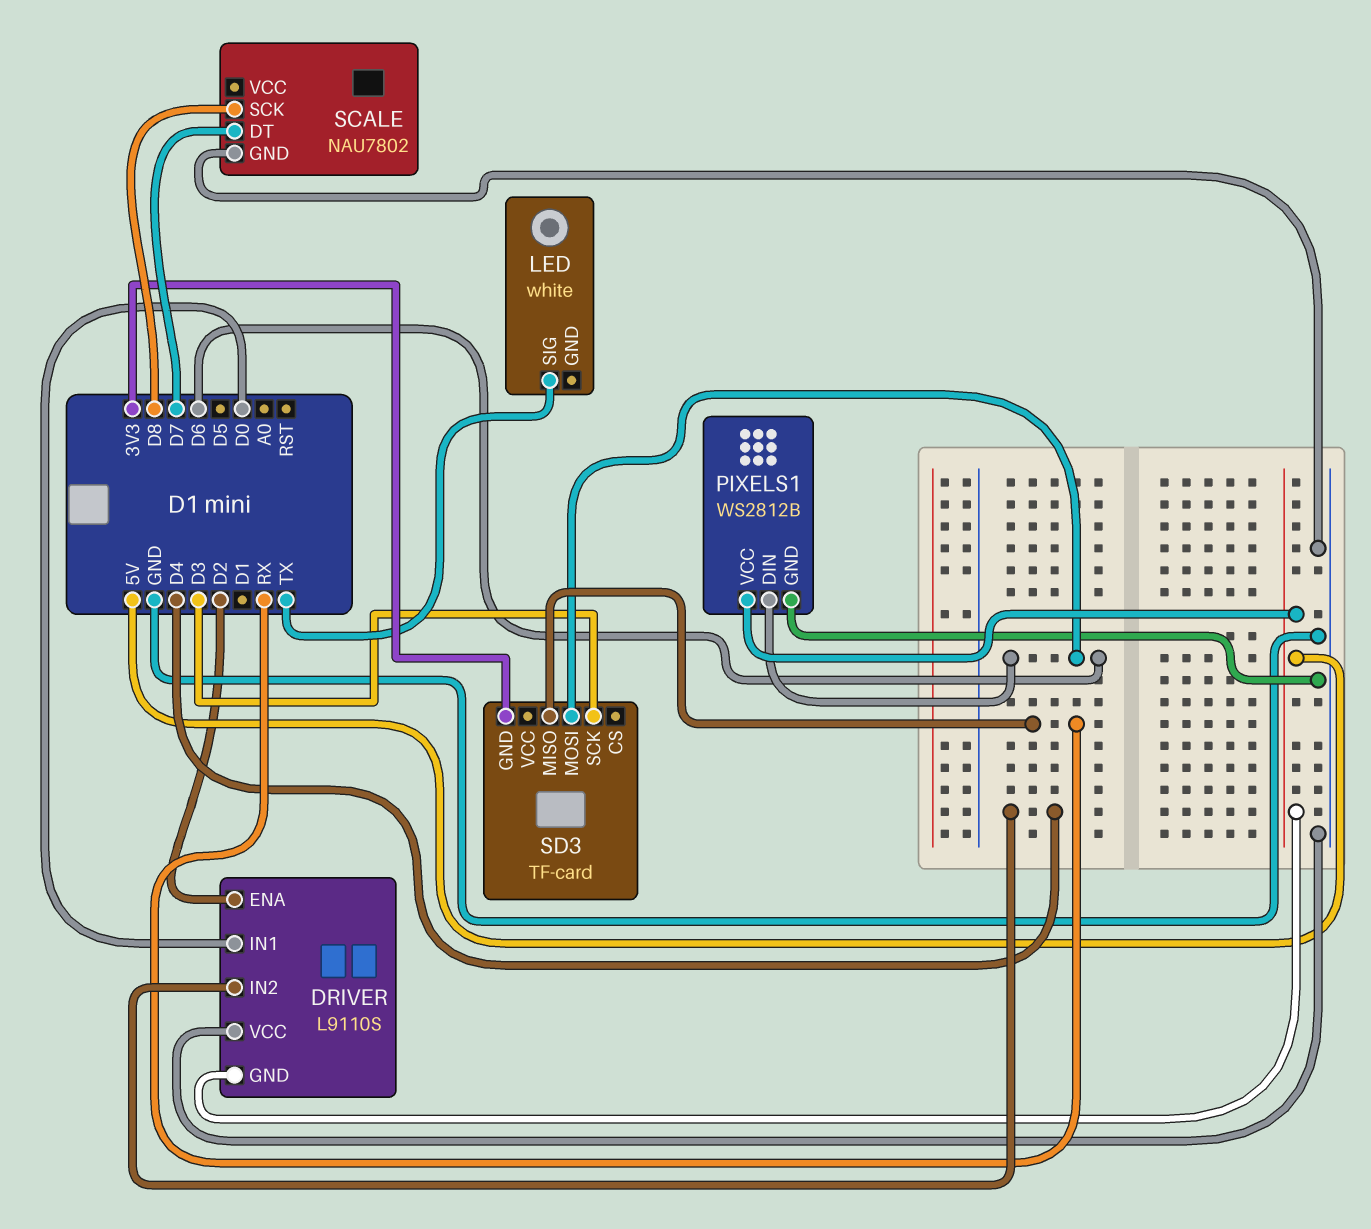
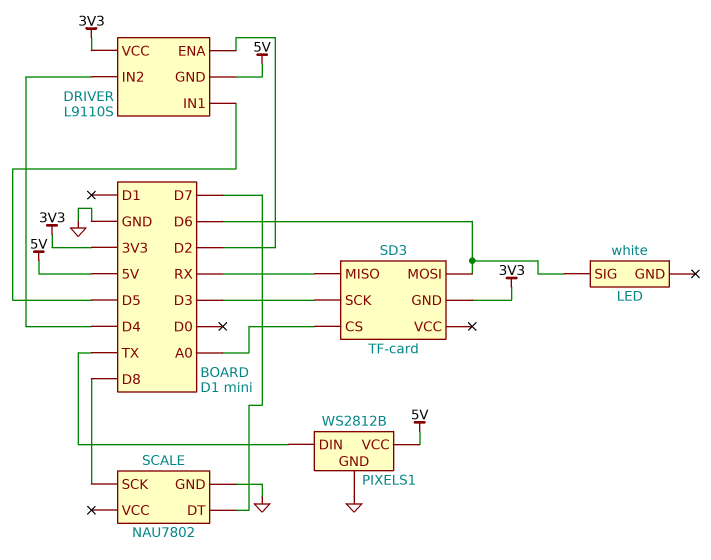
DRIVER pin IN1: D0 -> D5
DRIVER pin VCC: GND -> 3V3
LED pin SIG: TX -> D6
PIXELS1 pin DIN: D6 -> TX
SD3 pin CS: none -> A0

